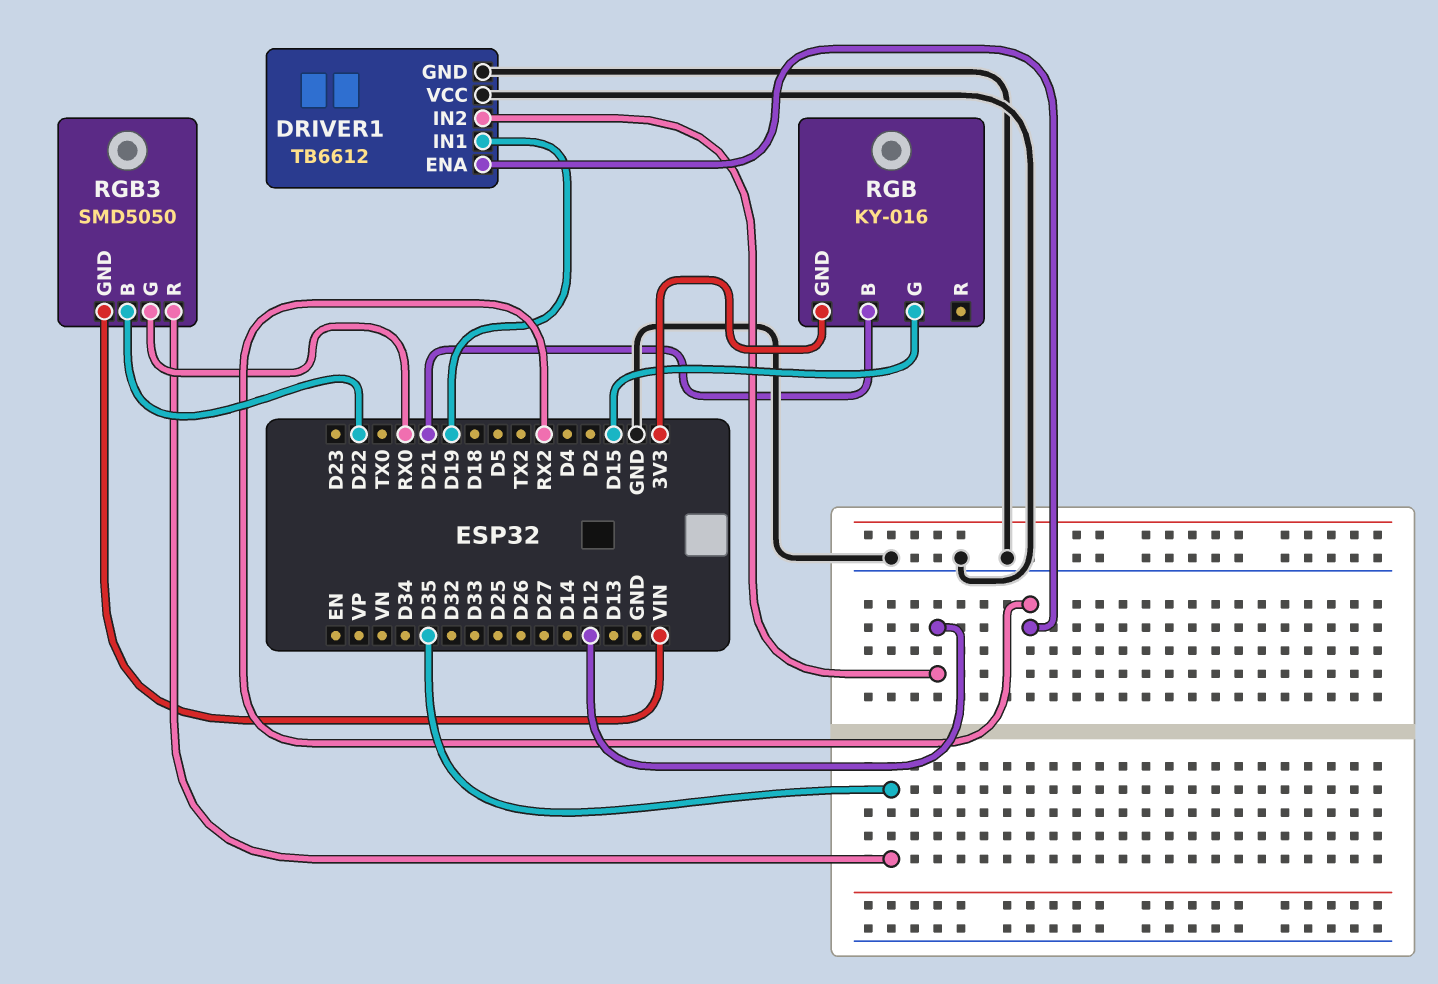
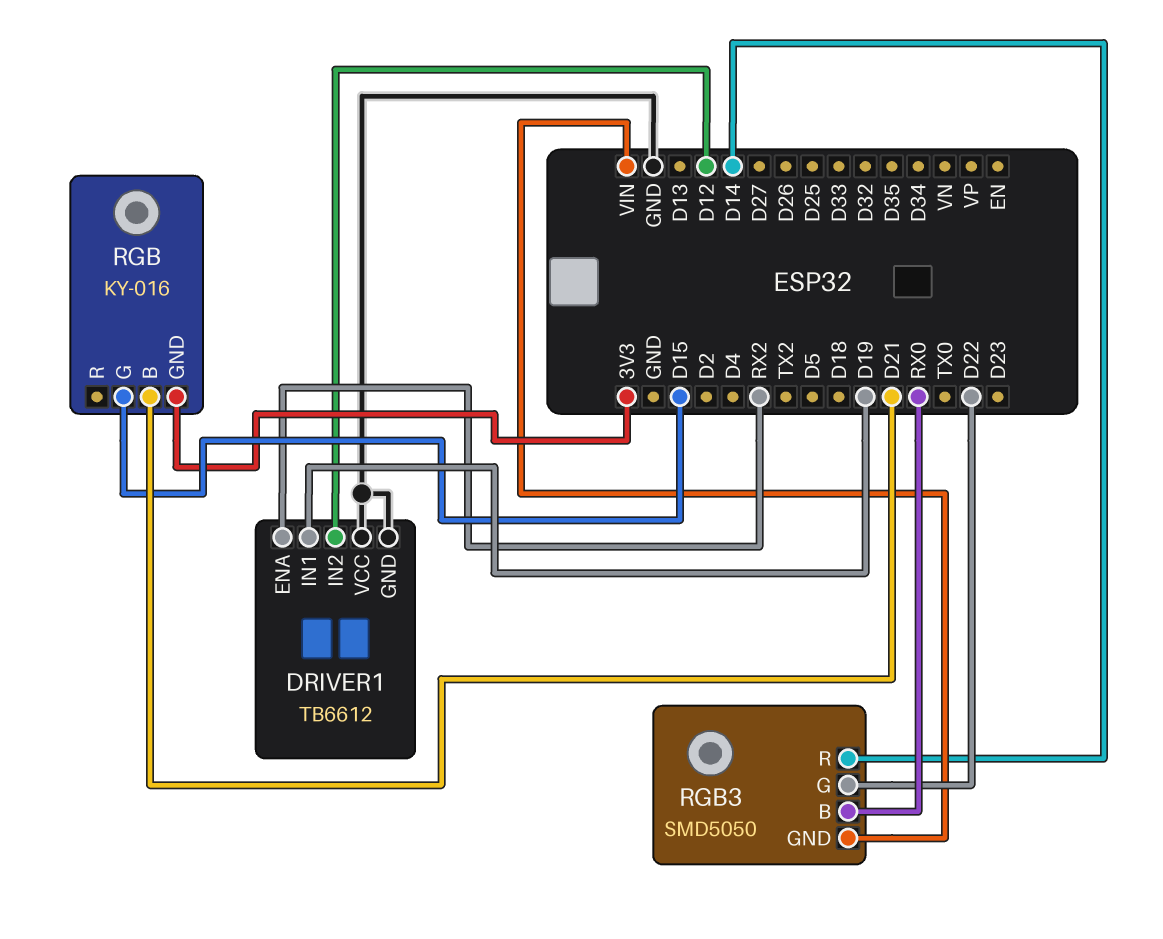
RGB3 pin B: D22 -> RX0
RGB3 pin G: RX0 -> D22
RGB3 pin R: D35 -> D14

